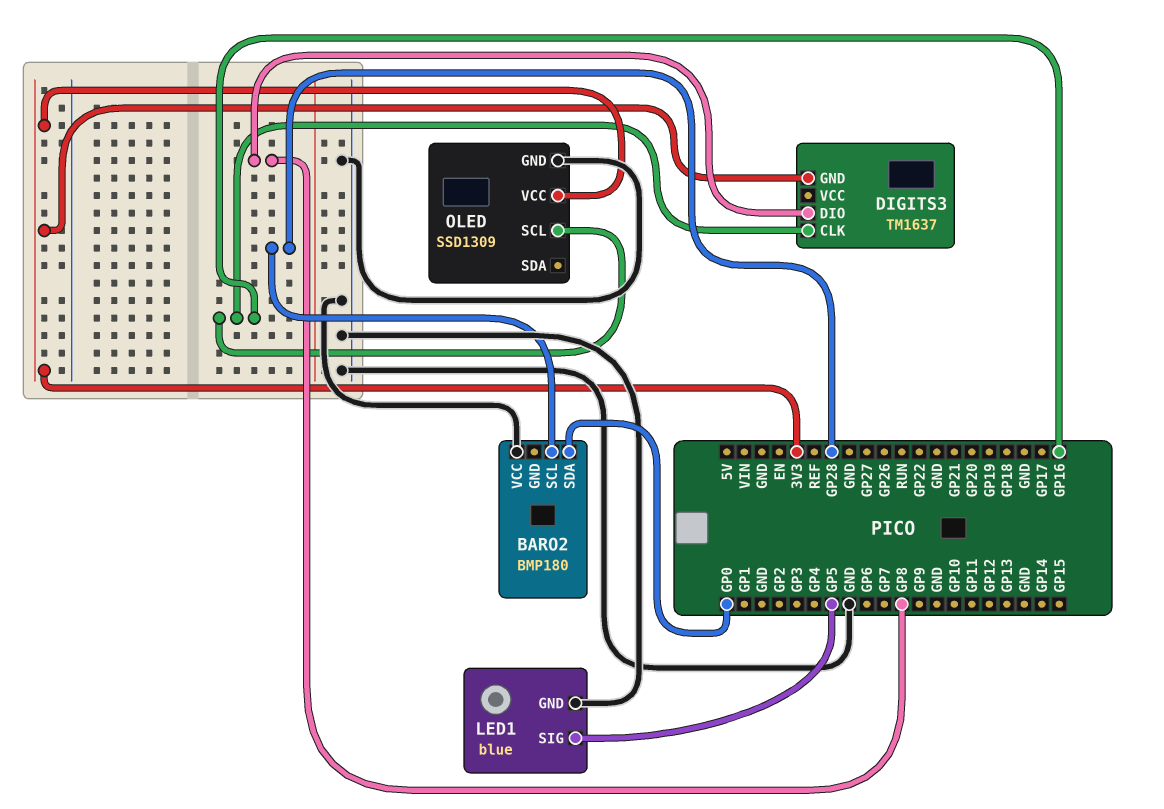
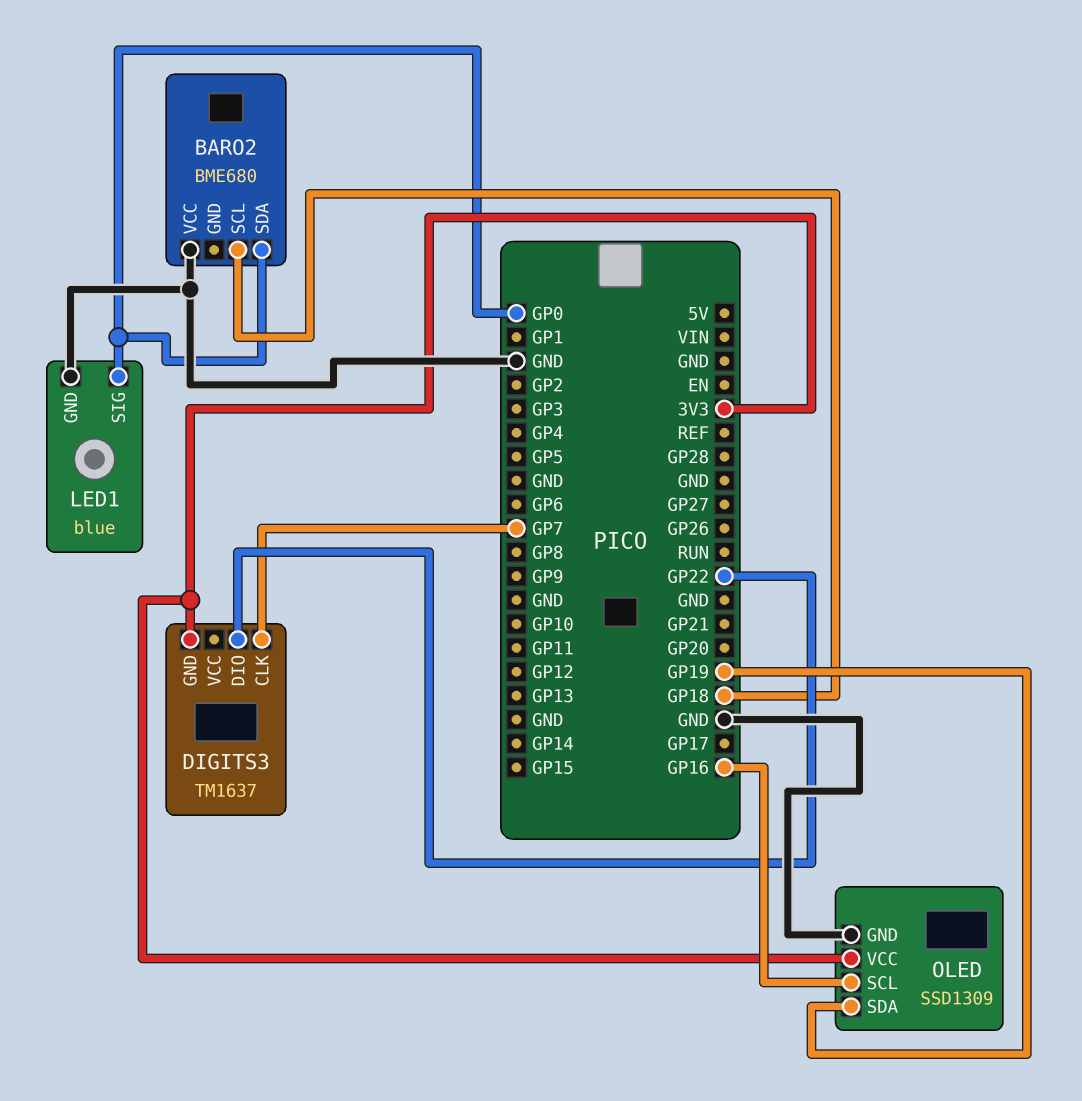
BARO2: BMP180 -> BME680
BARO2 pin SCL: GP28 -> GP18
DIGITS3 pin CLK: GP16 -> GP7
DIGITS3 pin DIO: GP8 -> GP22
LED1 pin SIG: GP5 -> GP0
OLED pin SDA: none -> GP19

